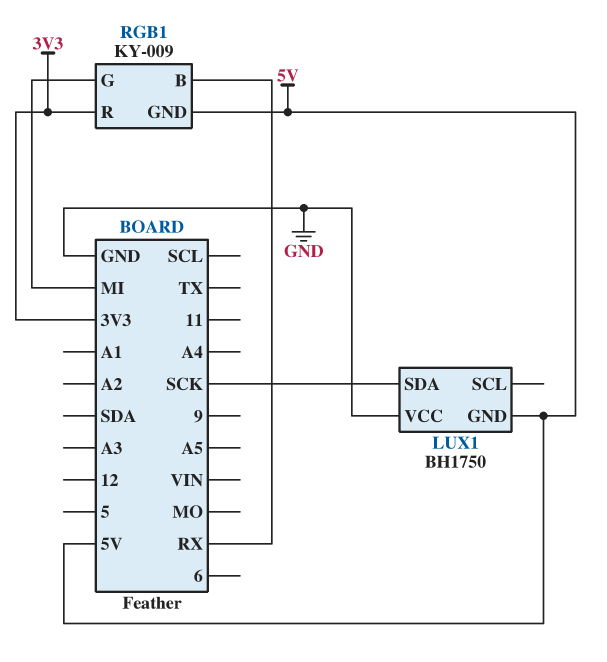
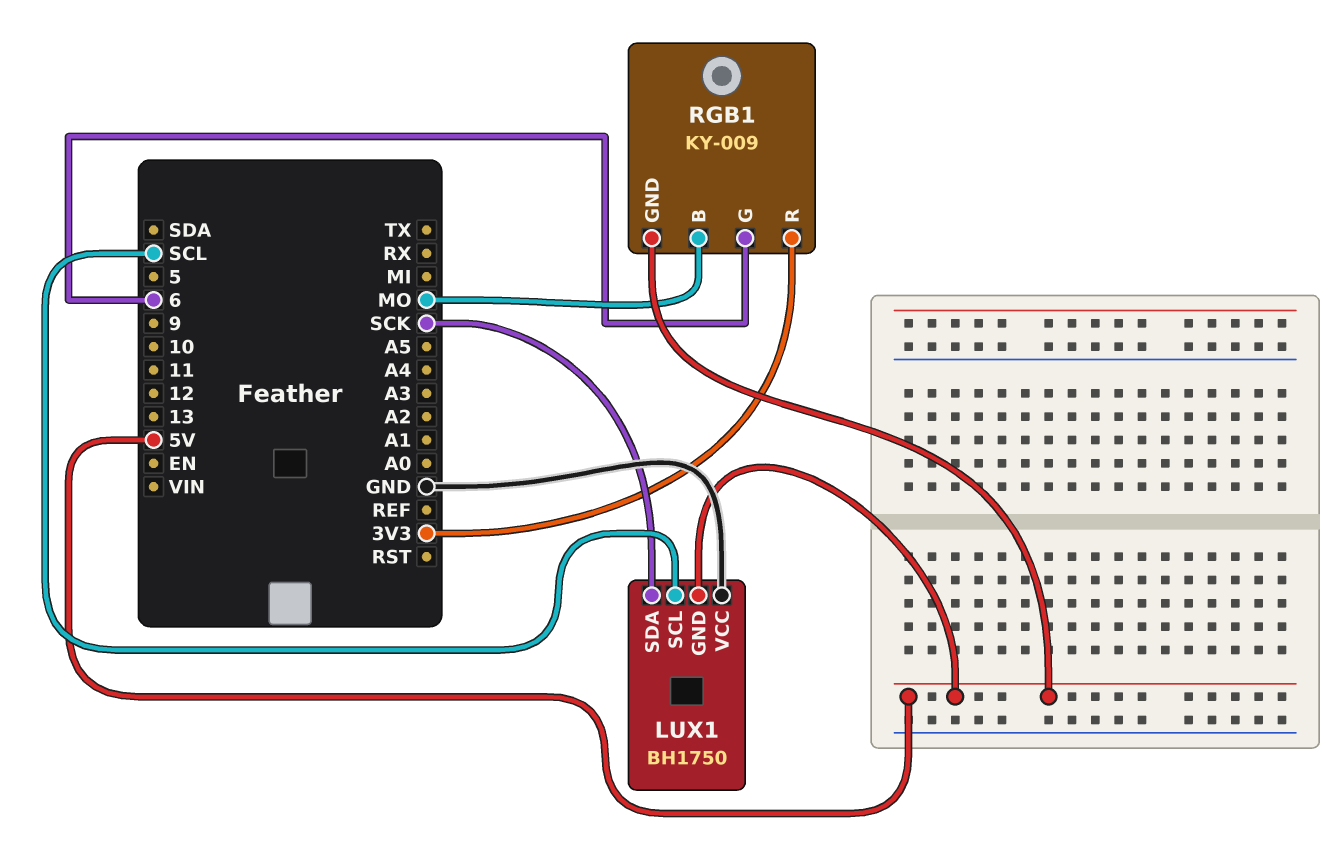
LUX1 pin SCL: none -> SCL
RGB1 pin B: RX -> MO
RGB1 pin G: MI -> 6

